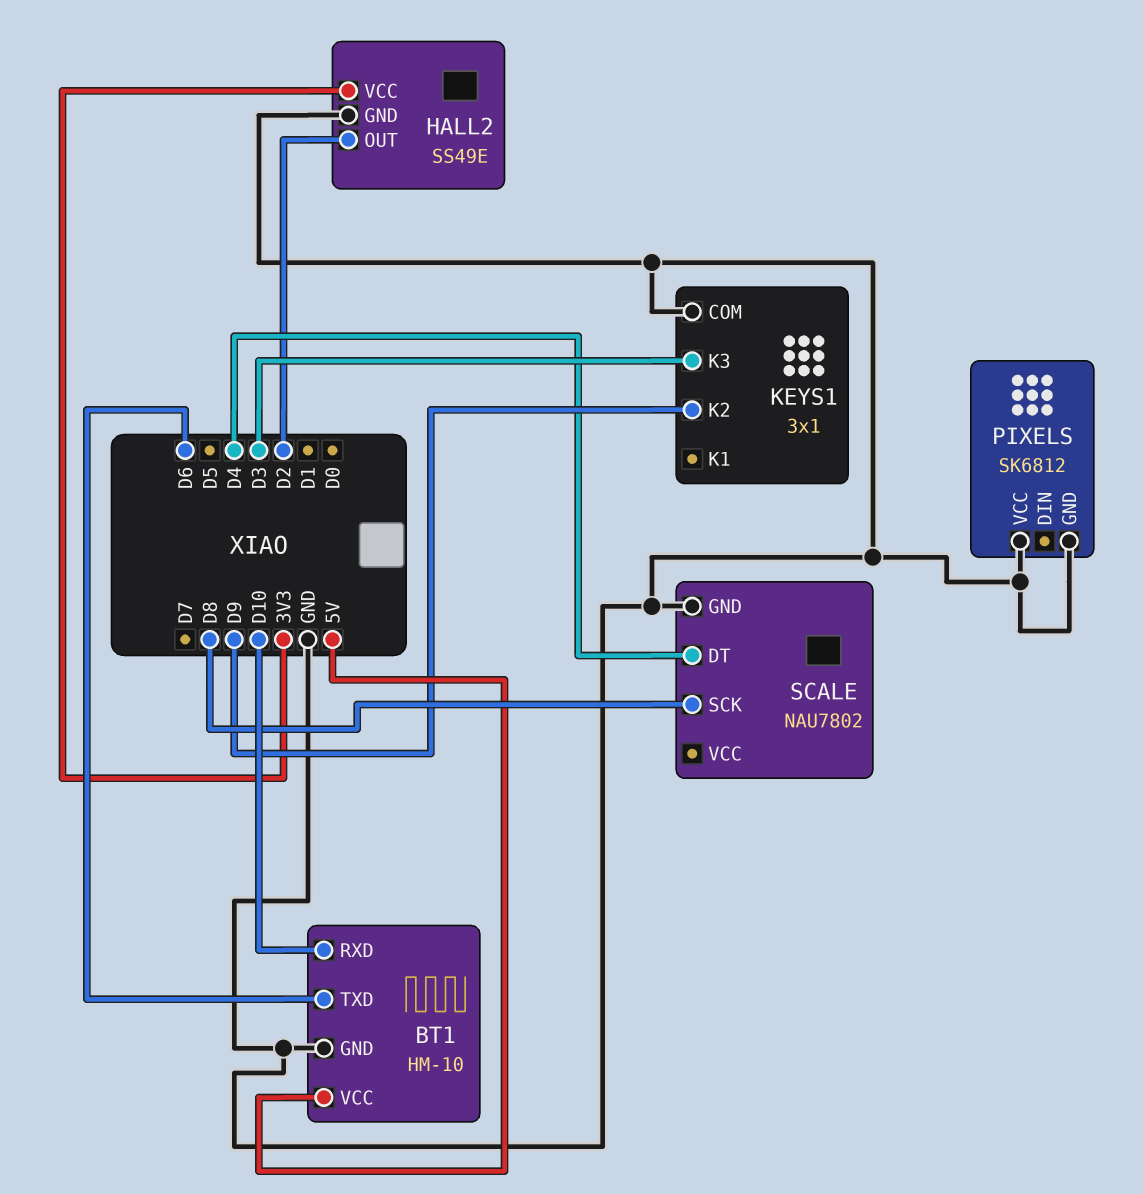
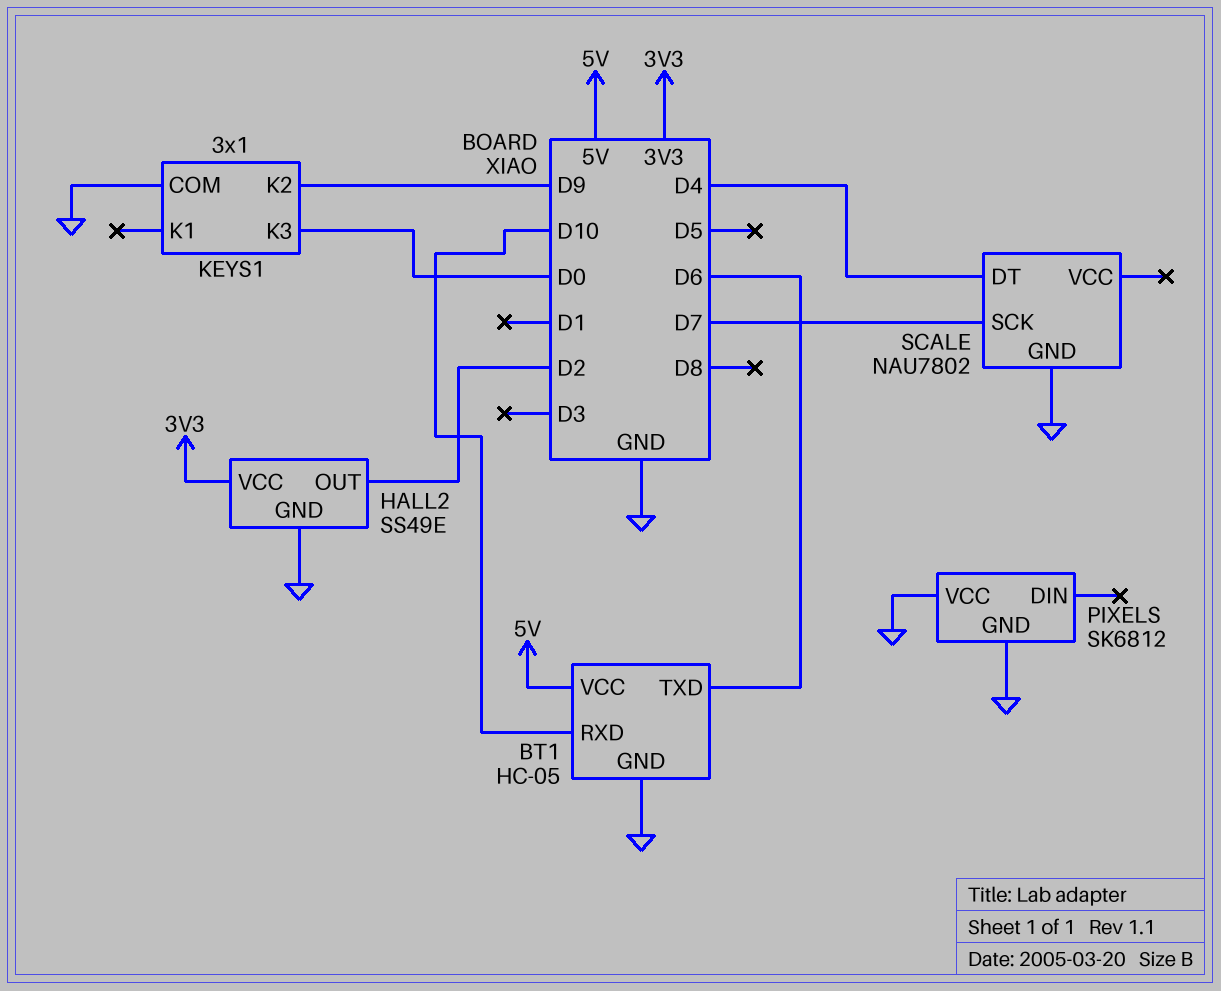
BT1: HM-10 -> HC-05
KEYS1 pin K3: D3 -> D0
SCALE pin SCK: D8 -> D7

